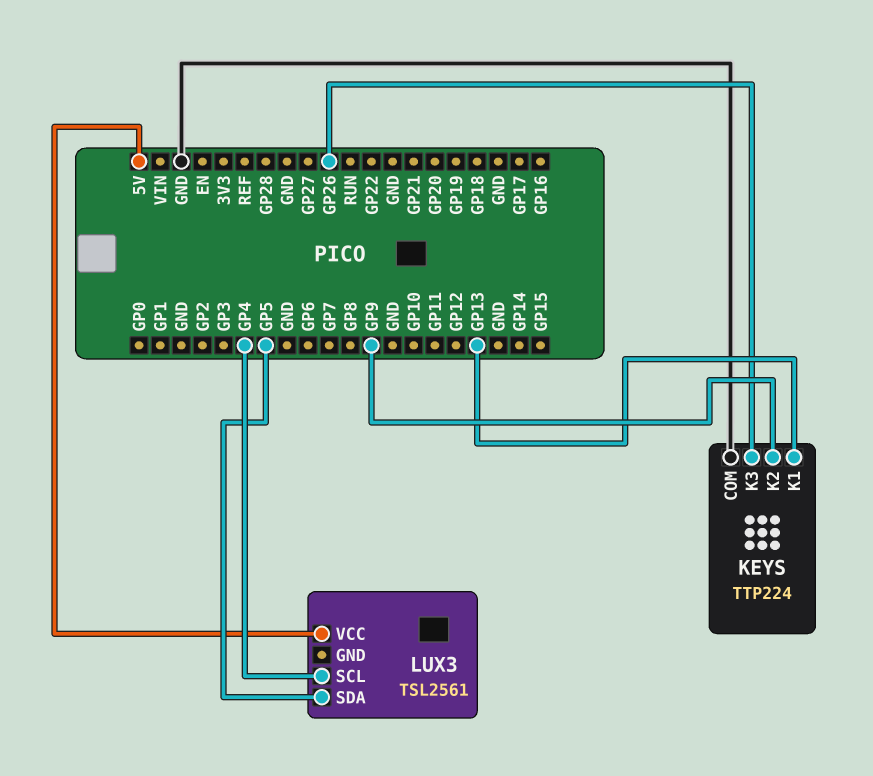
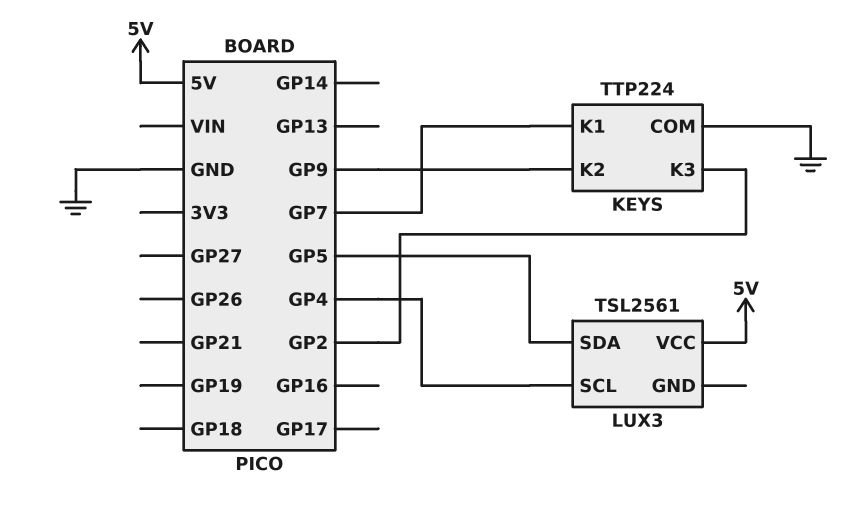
KEYS pin K1: GP13 -> GP7
KEYS pin K3: GP26 -> GP2

